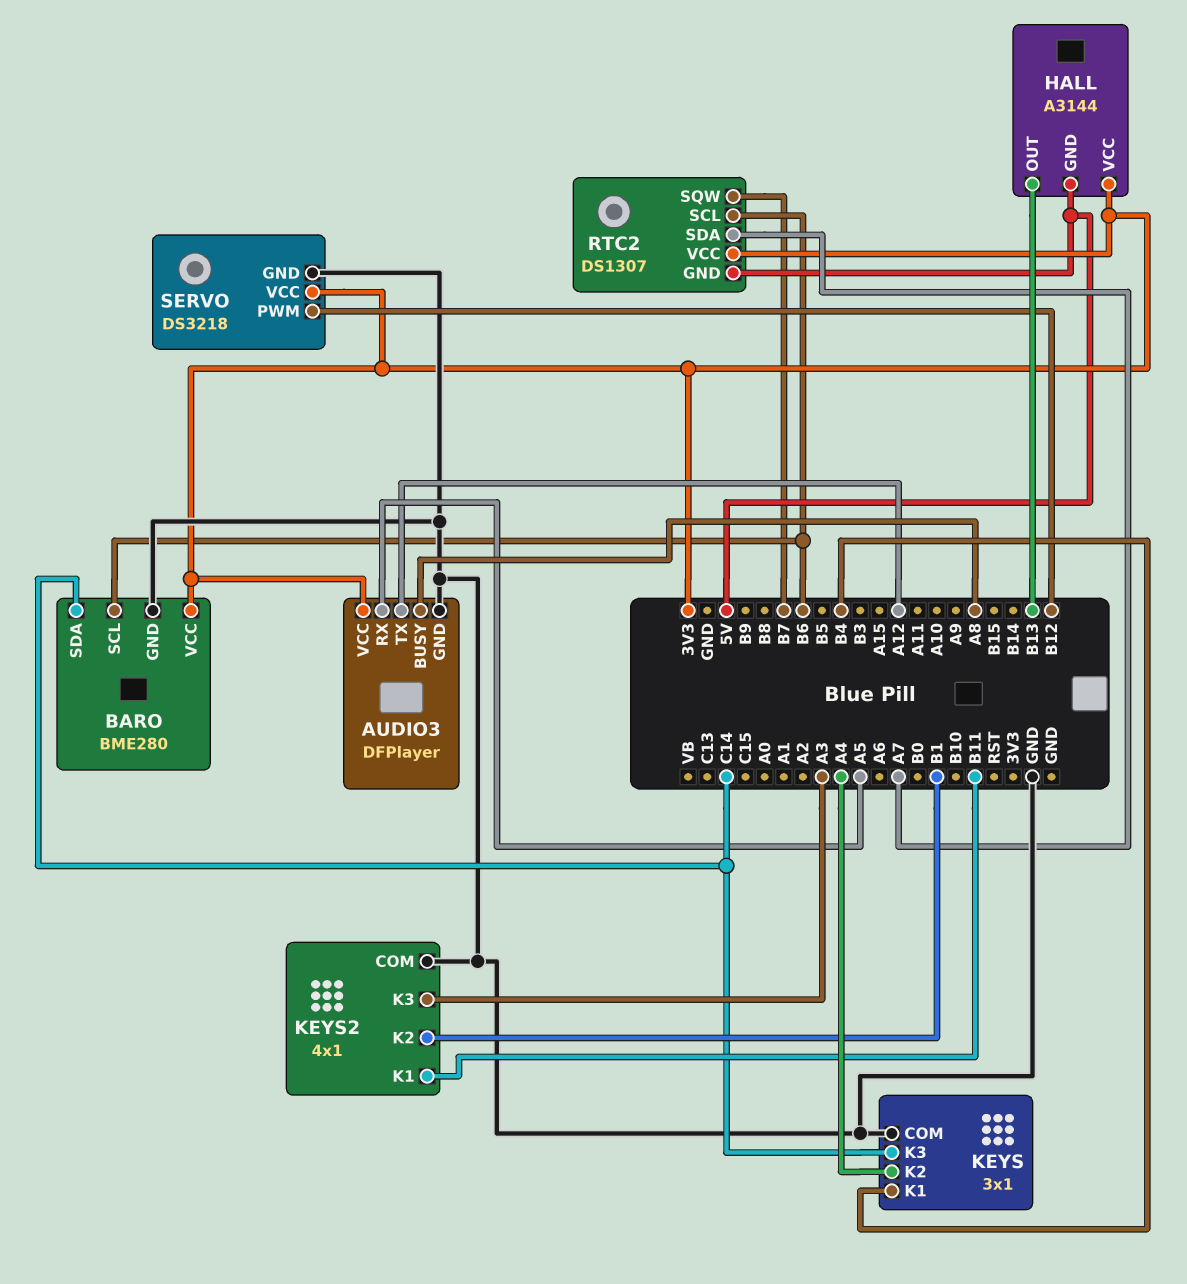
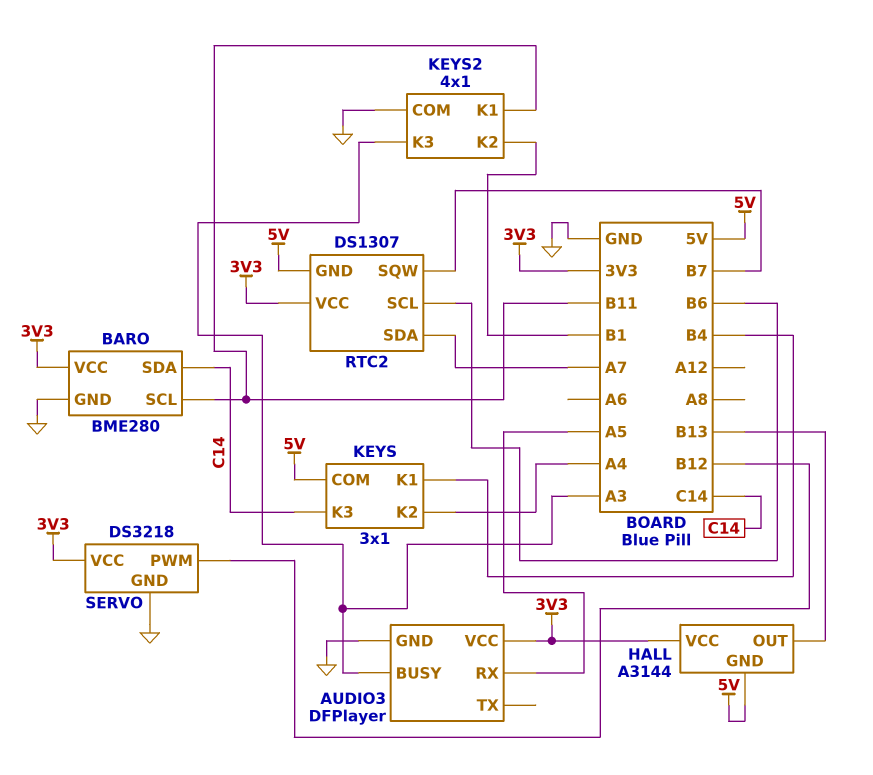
AUDIO3 pin BUSY: A8 -> A3
AUDIO3 pin TX: A12 -> none
BARO pin SCL: B6 -> B11
KEYS pin COM: GND -> 5V

